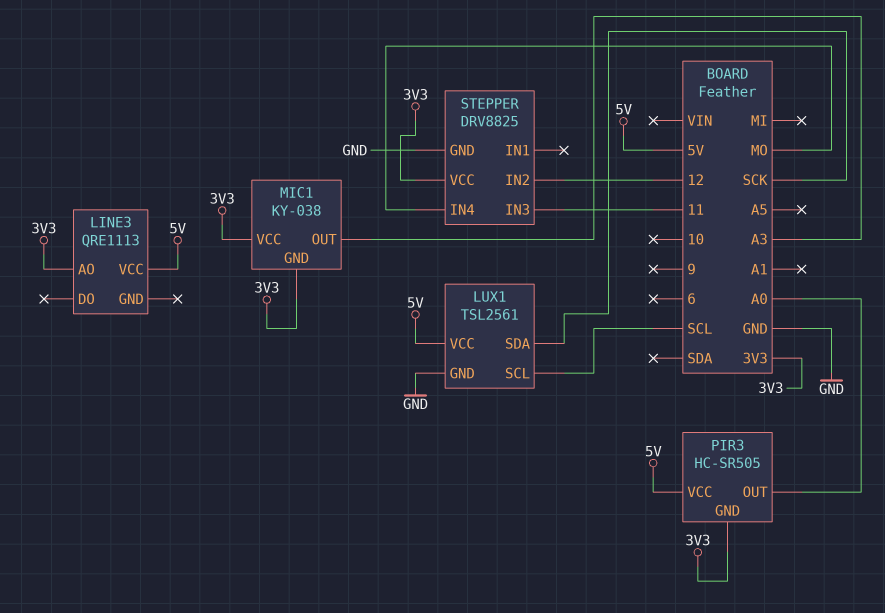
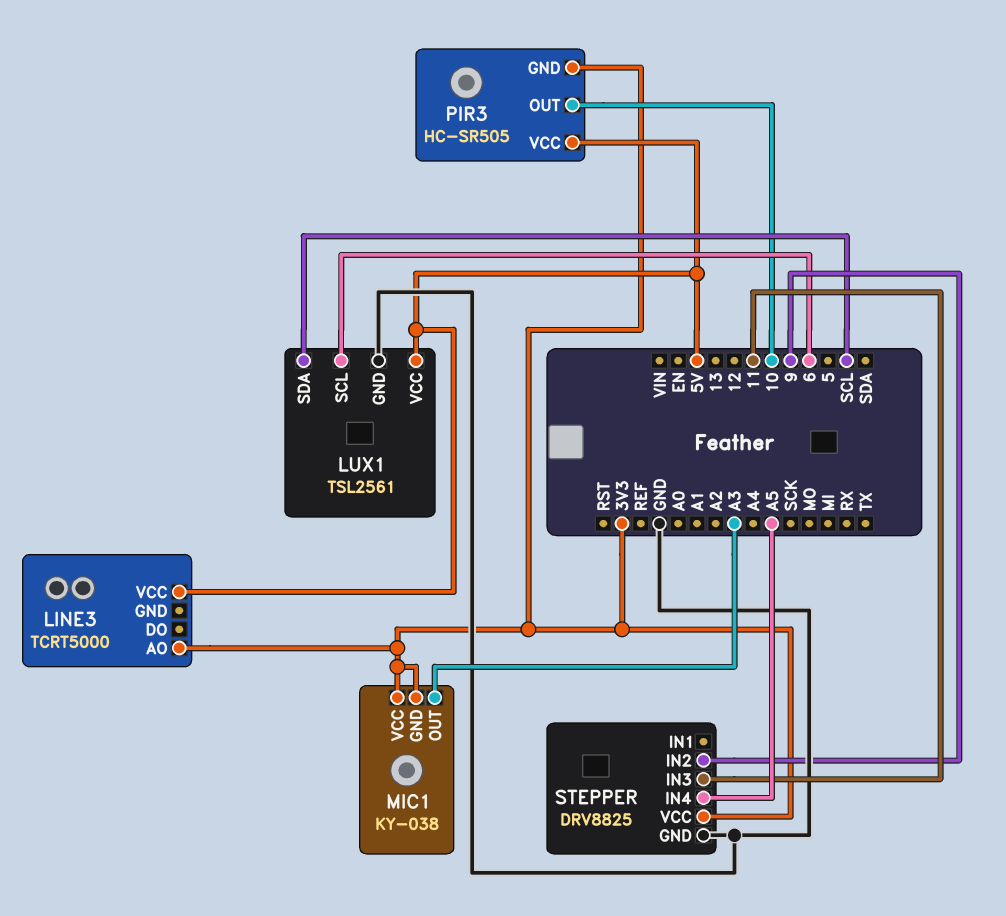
LINE3: QRE1113 -> TCRT5000
LUX1 pin SCL: SCL -> 6
LUX1 pin SDA: SCK -> SCL
PIR3 pin OUT: A0 -> 10
STEPPER pin IN2: 12 -> 9
STEPPER pin IN4: MO -> A5

